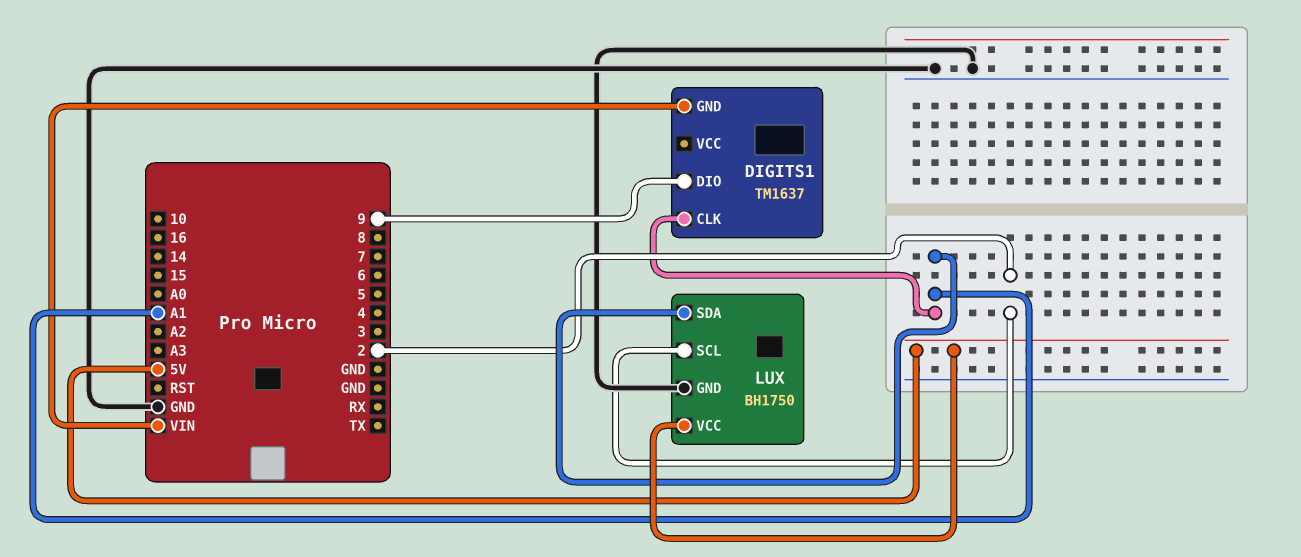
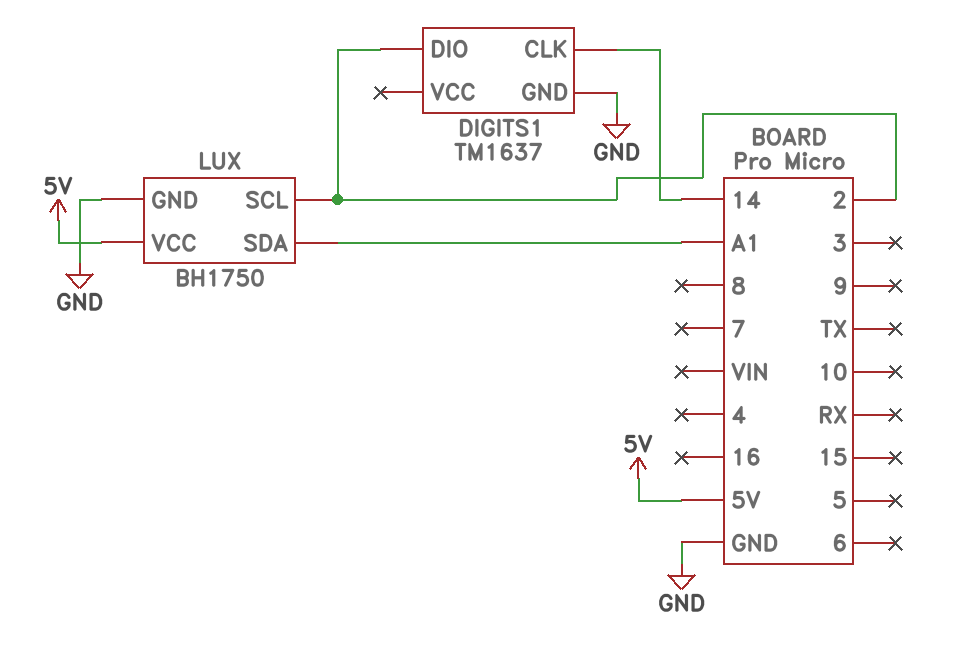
DIGITS1 pin CLK: A1 -> 14
DIGITS1 pin DIO: 9 -> 2
DIGITS1 pin GND: VIN -> GND

